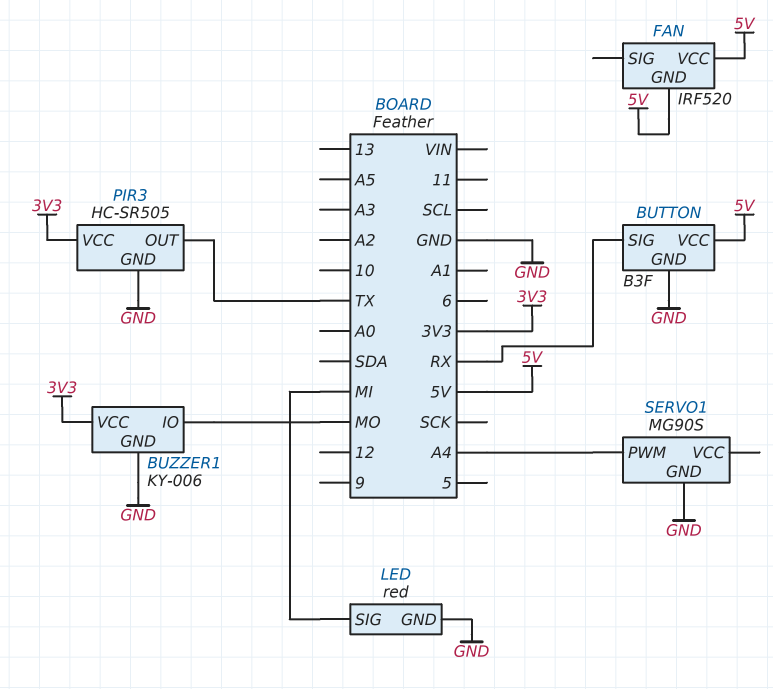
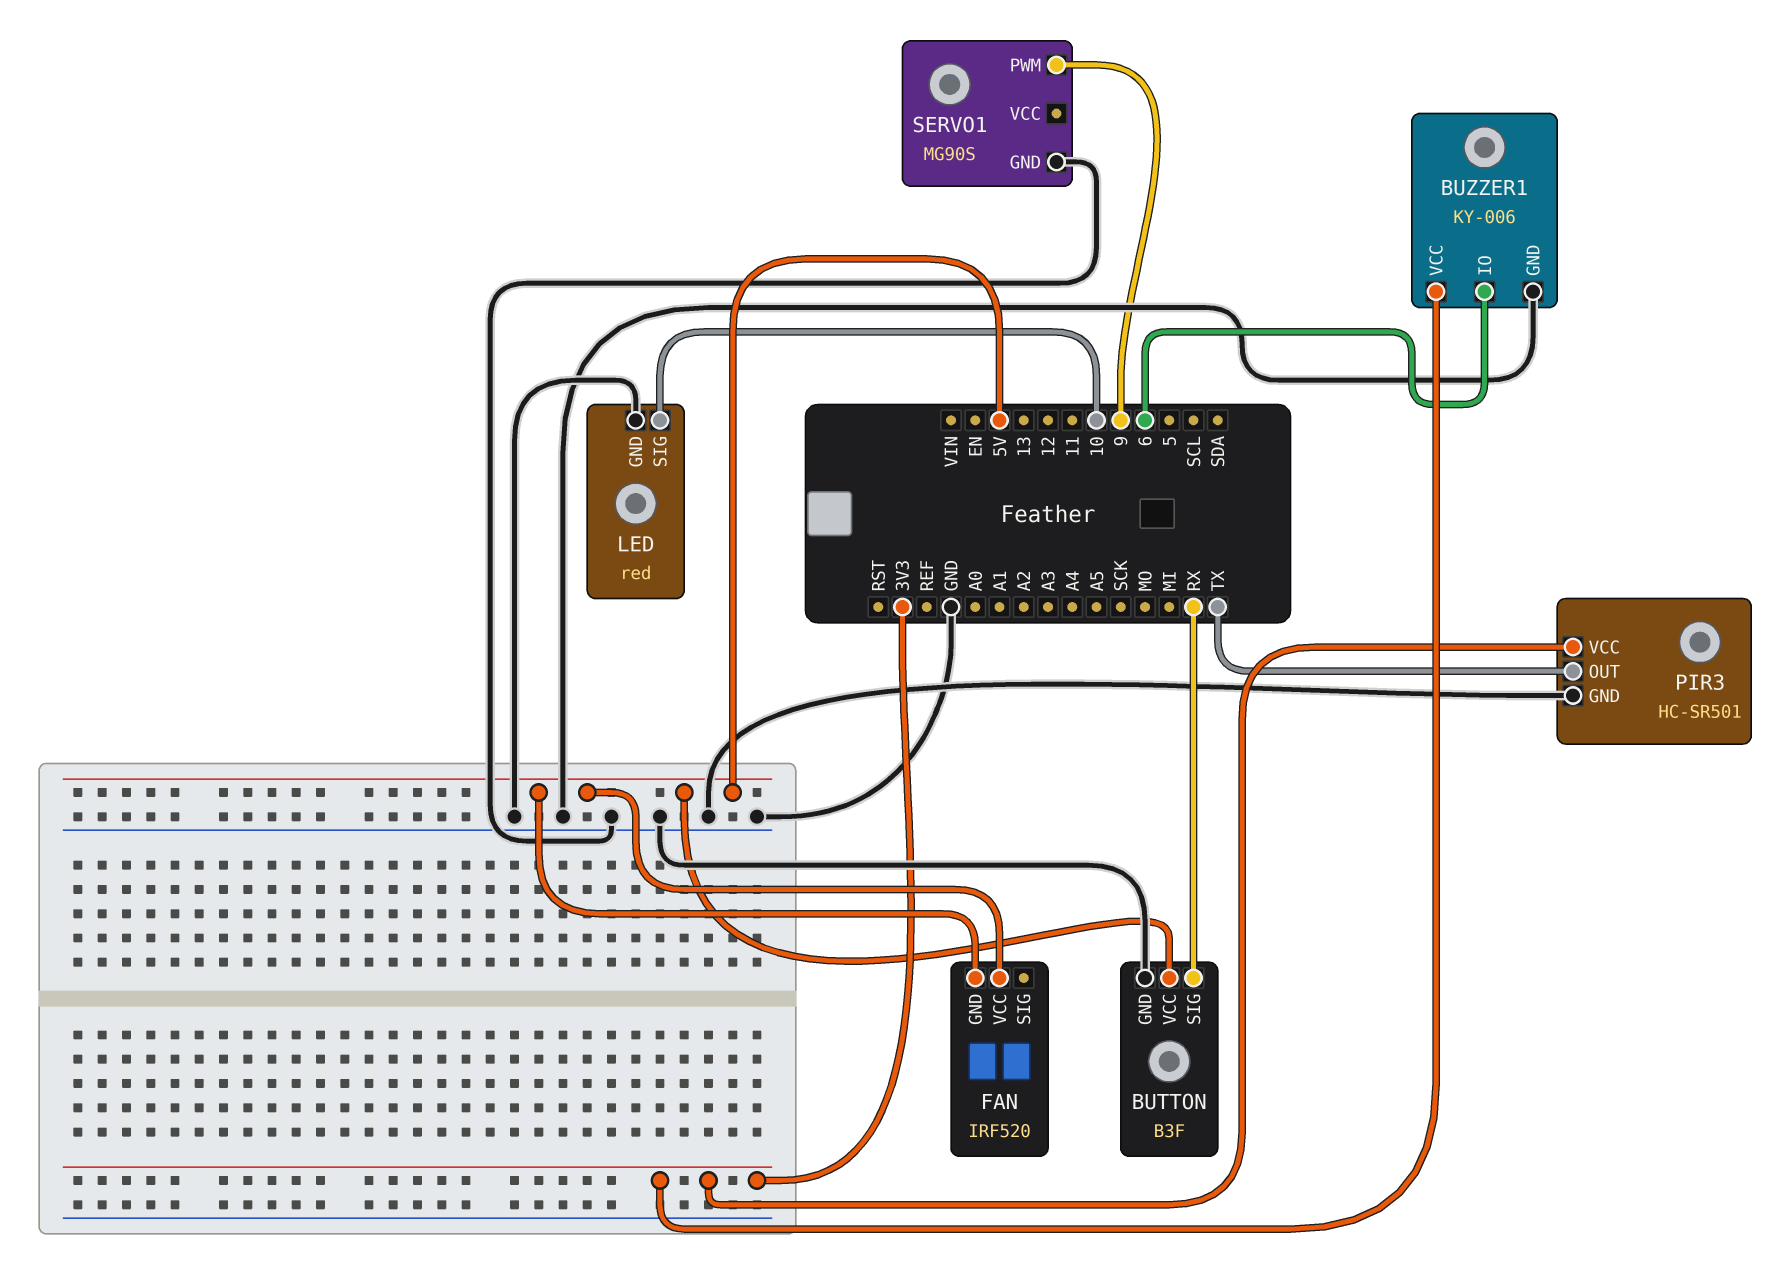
BUZZER1 pin IO: MO -> 6
LED pin SIG: MI -> 10
PIR3: HC-SR505 -> HC-SR501
SERVO1 pin PWM: A4 -> 9

